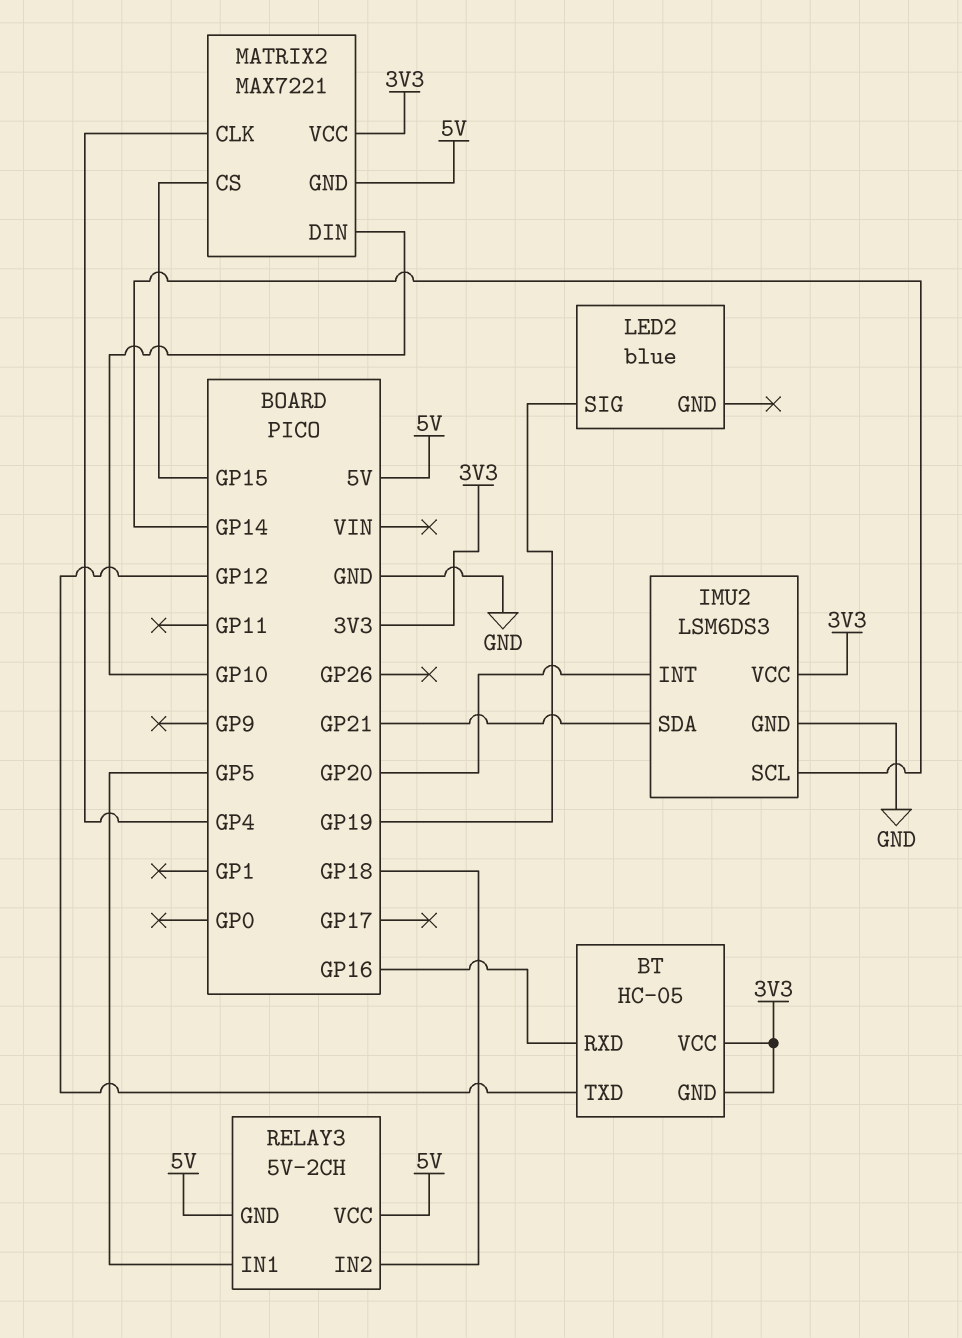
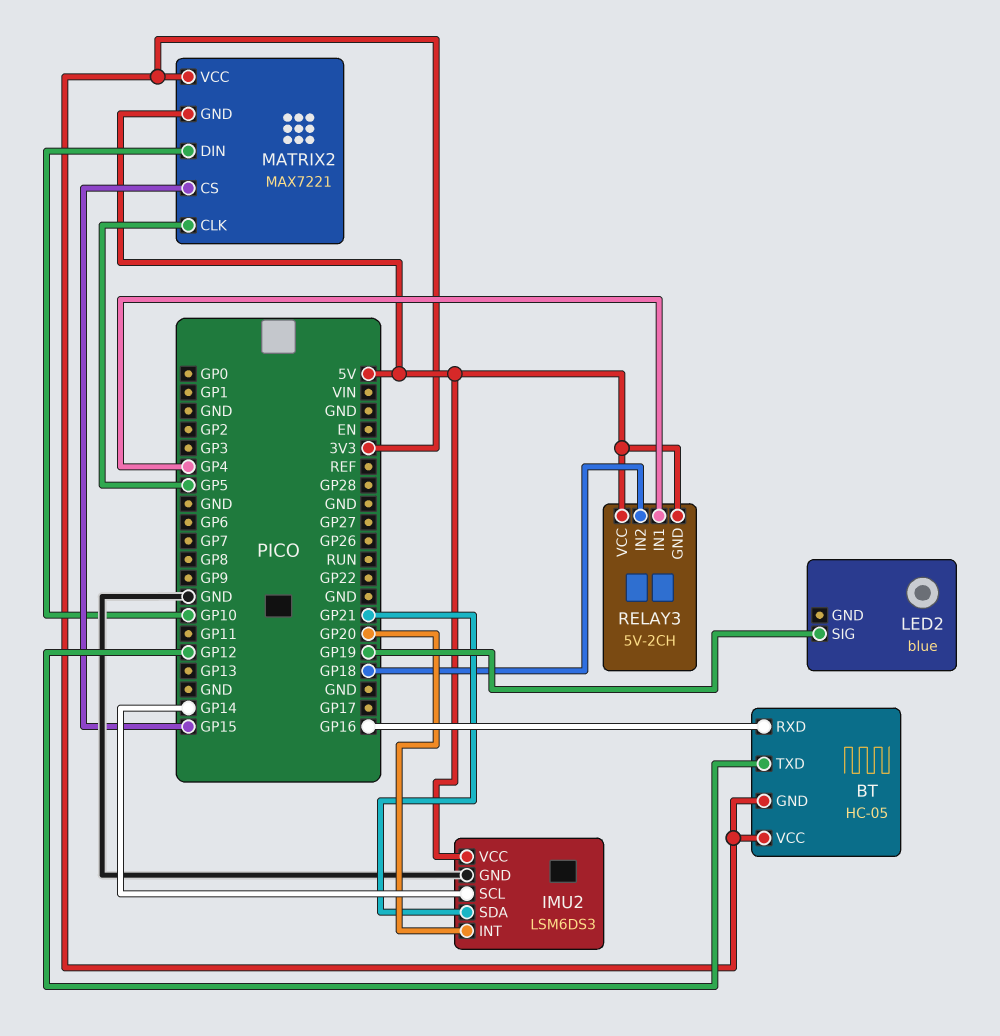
IMU2 pin VCC: 3V3 -> 5V
MATRIX2 pin CLK: GP4 -> GP5
RELAY3 pin IN1: GP5 -> GP4

